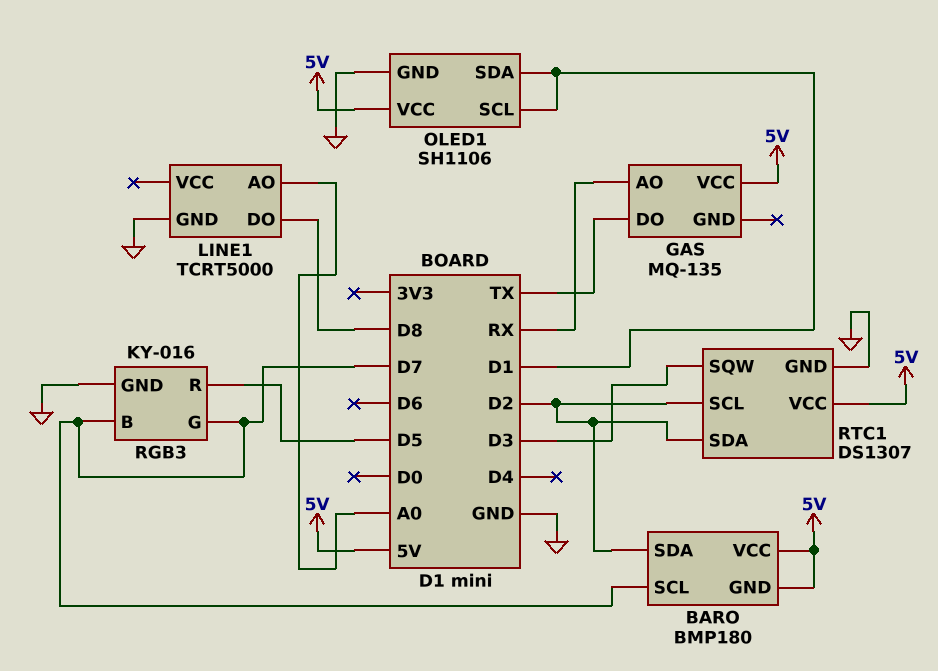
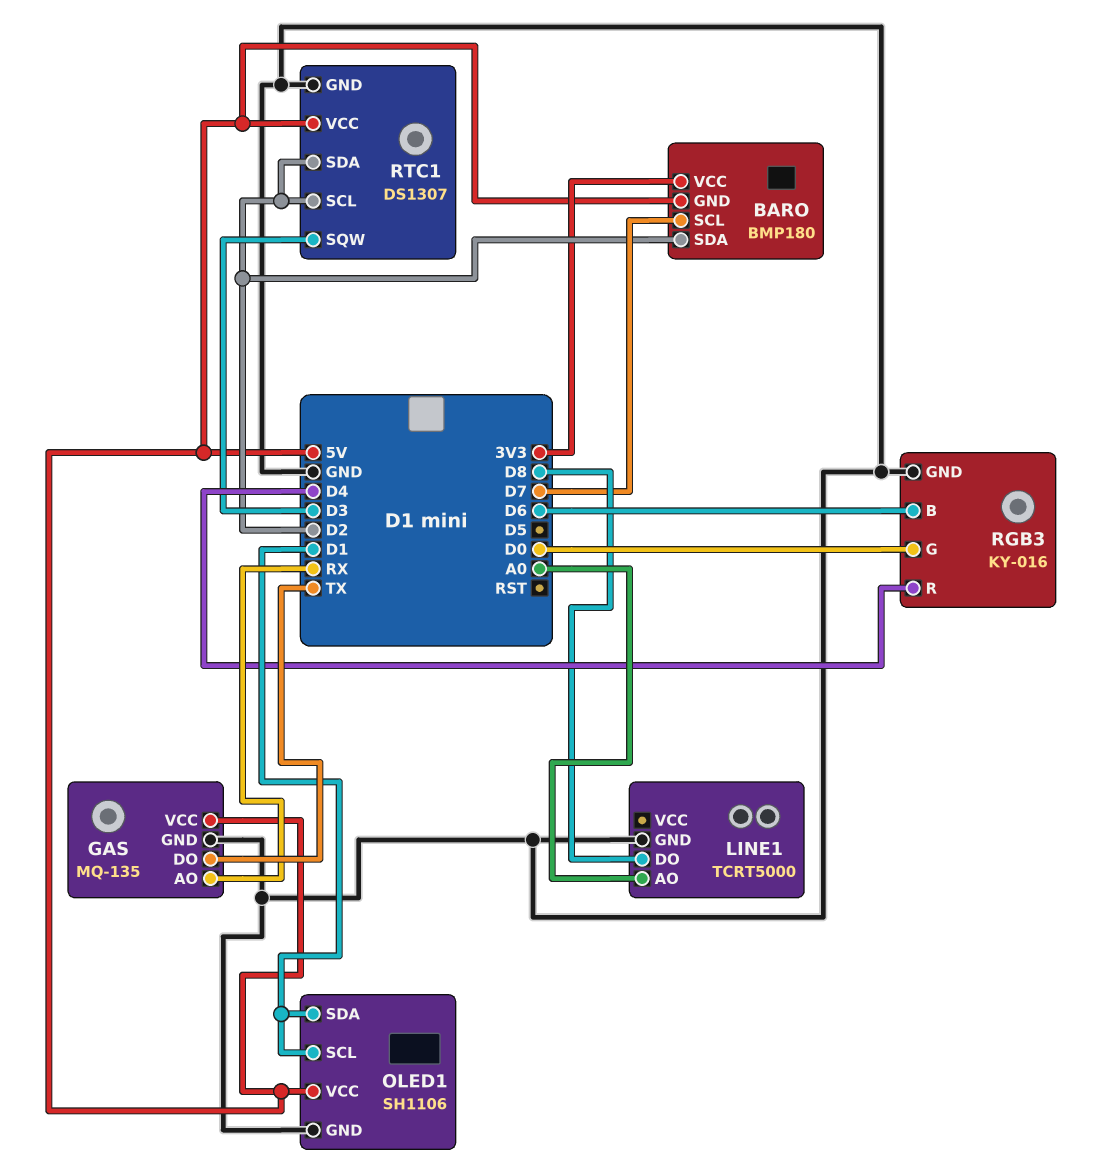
BARO pin VCC: 5V -> 3V3
GAS pin GND: none -> GND
RGB3 pin B: D7 -> D6
RGB3 pin G: D7 -> D0
RGB3 pin R: D5 -> D4

